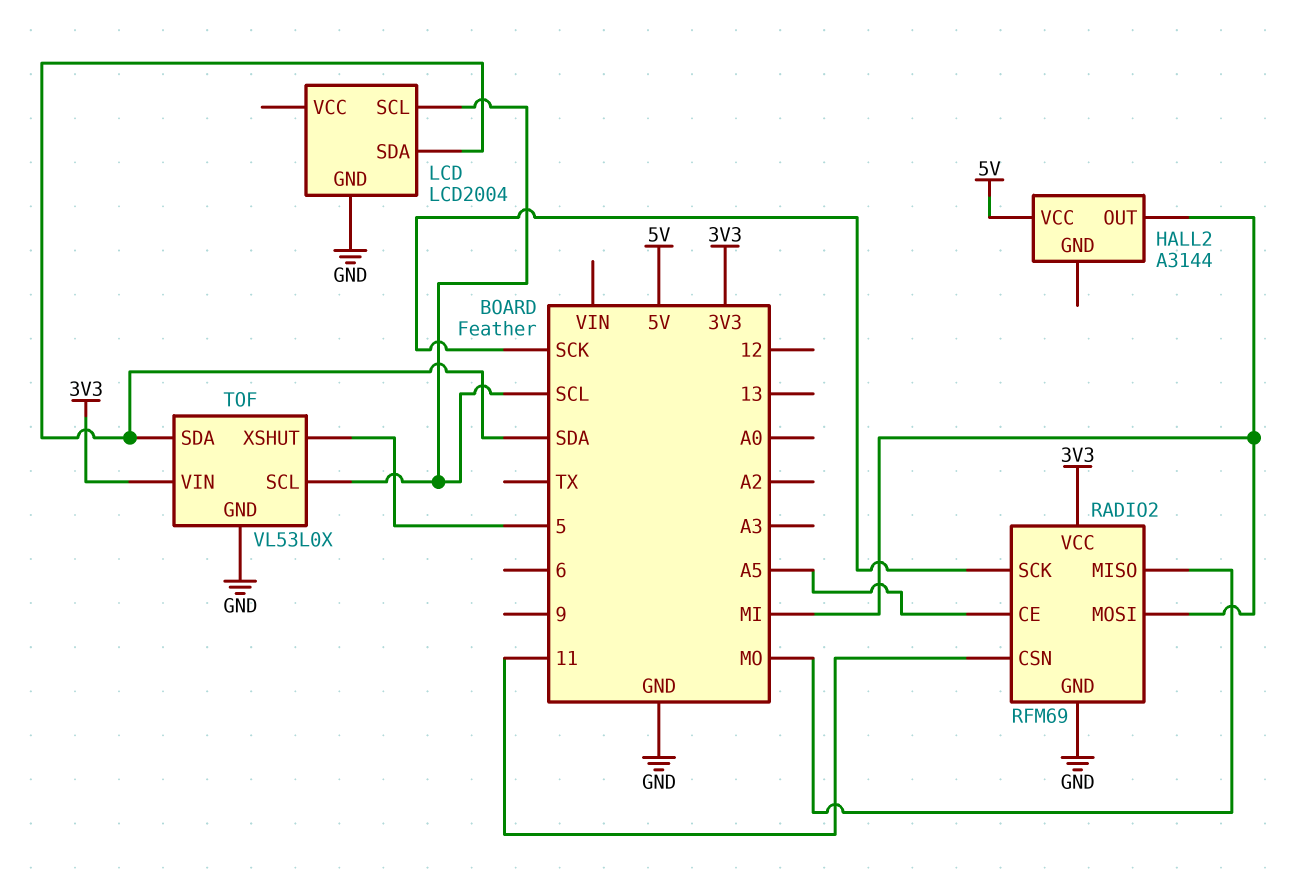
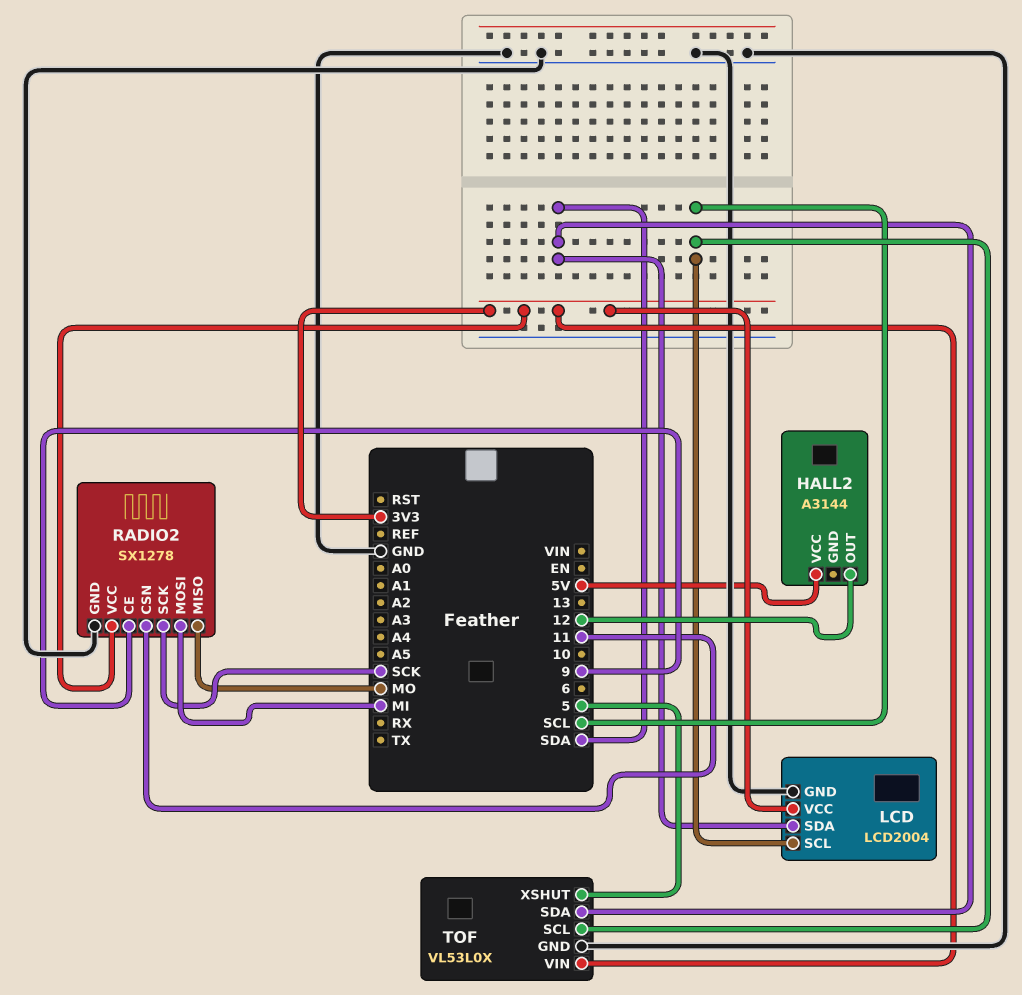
HALL2 pin OUT: MI -> 12
LCD pin VCC: none -> 3V3
RADIO2: RFM69 -> SX1278
RADIO2 pin CE: A5 -> 9

